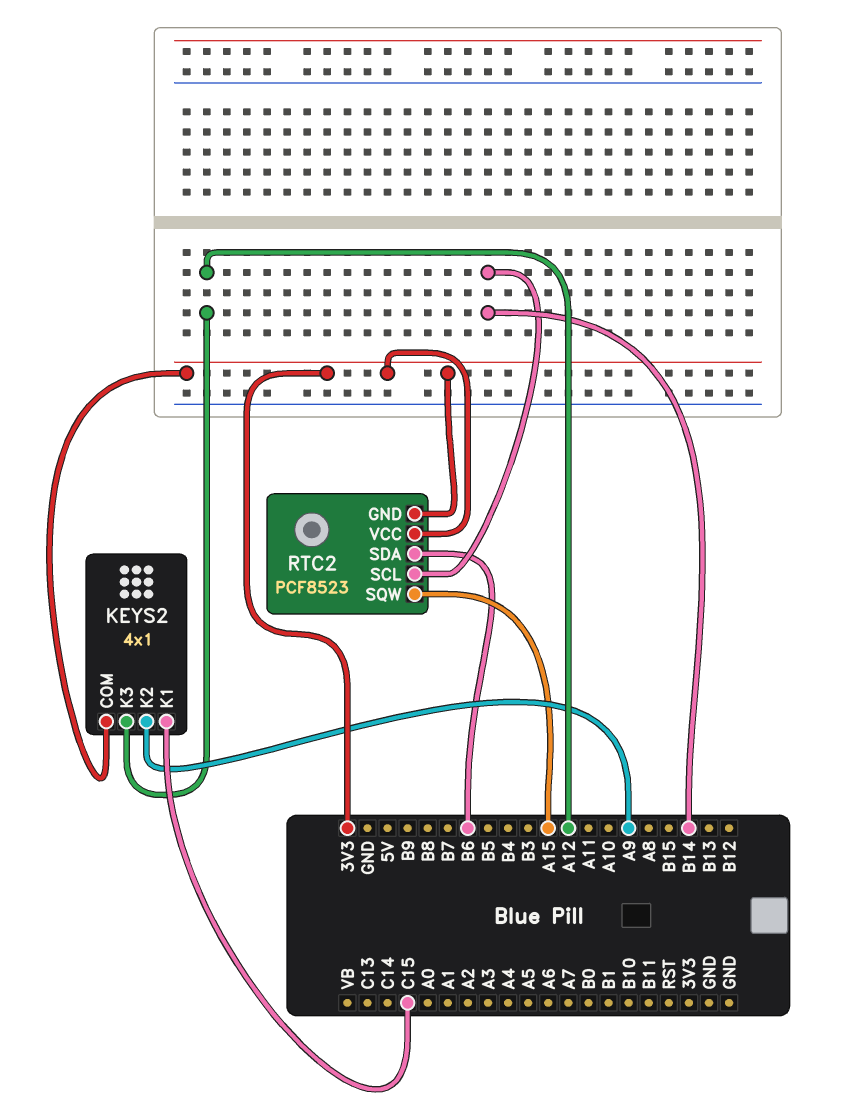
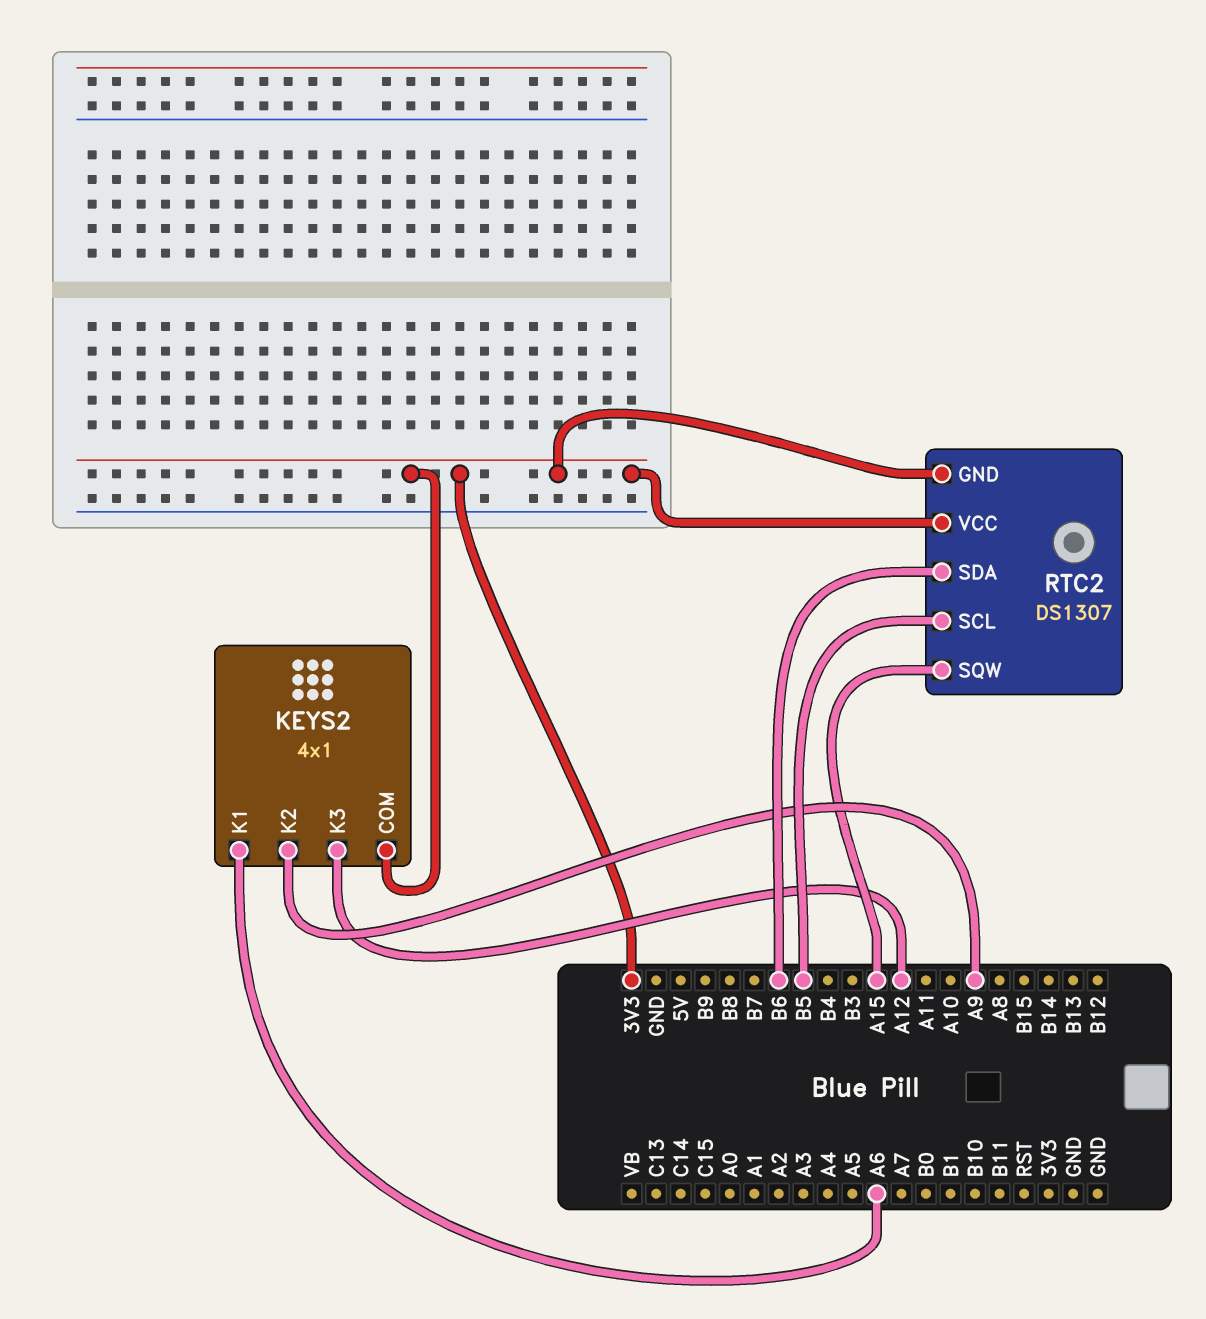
KEYS2 pin K1: C15 -> A6
RTC2: PCF8523 -> DS1307
RTC2 pin SCL: B14 -> B5

